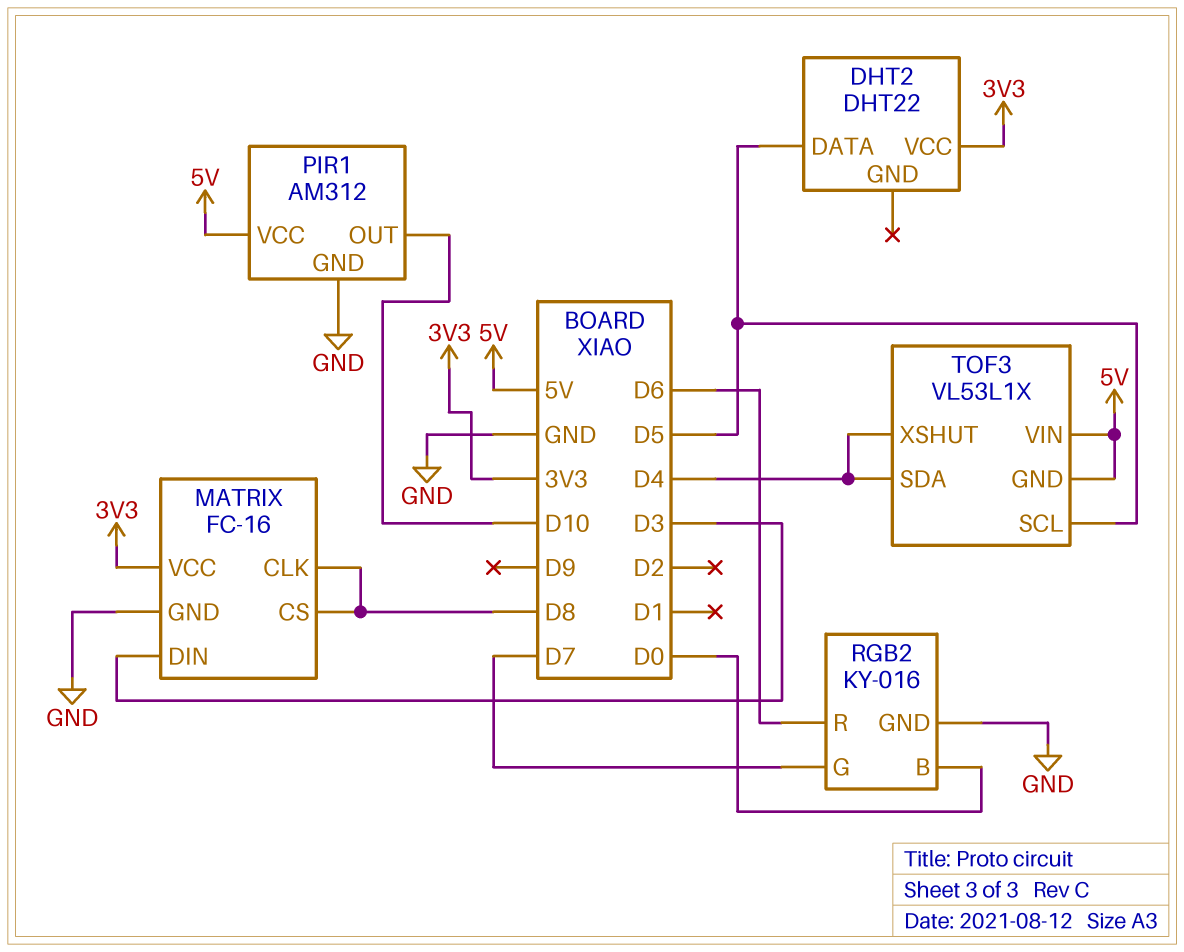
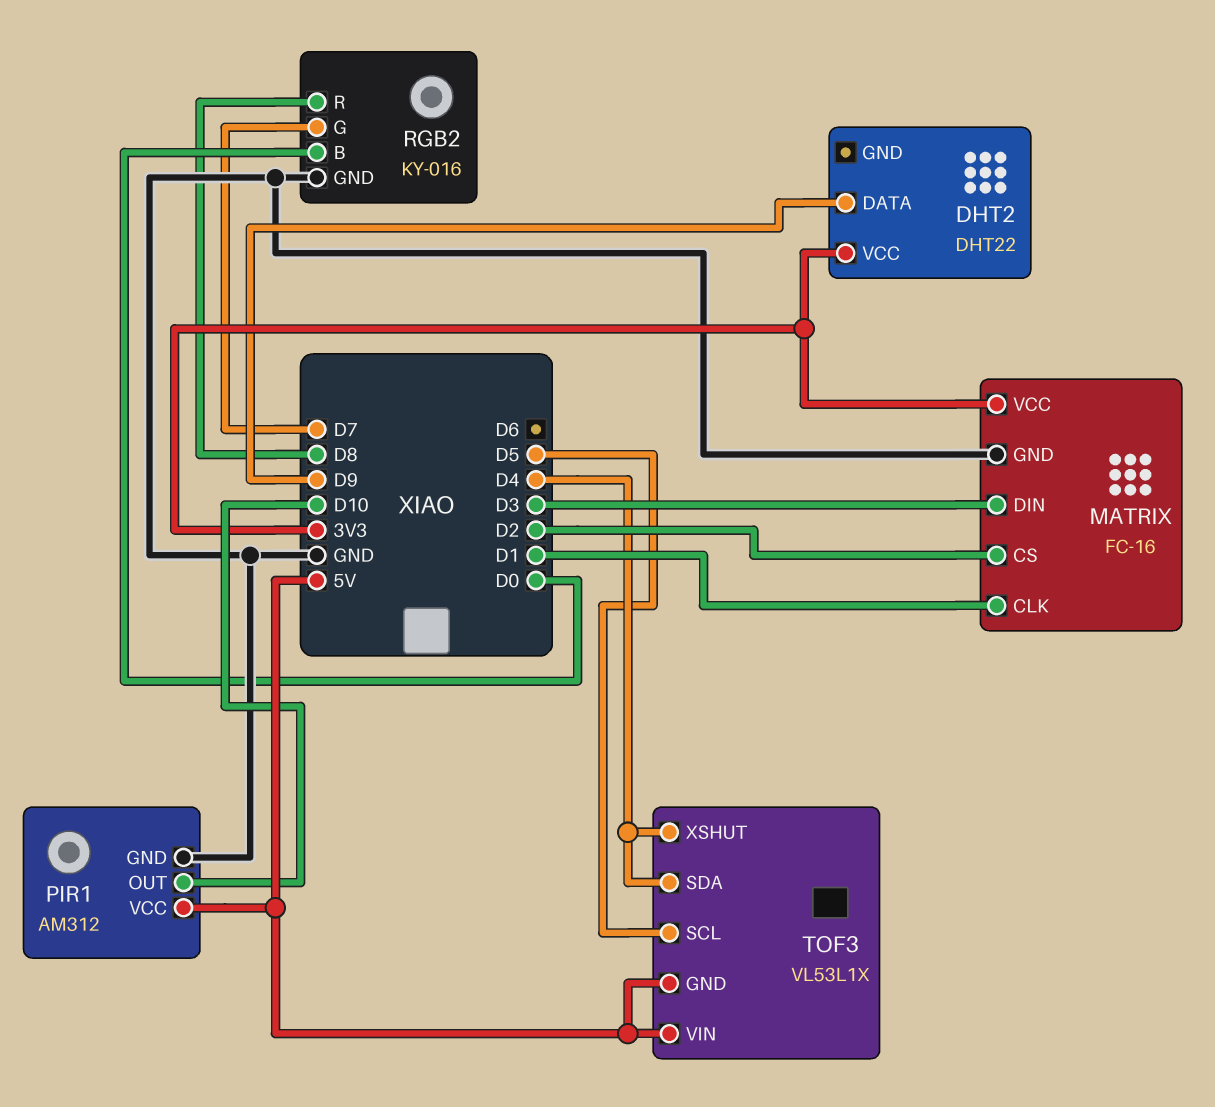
DHT2 pin DATA: D5 -> D9
MATRIX pin CLK: D8 -> D1
MATRIX pin CS: D8 -> D2
RGB2 pin R: D6 -> D8

